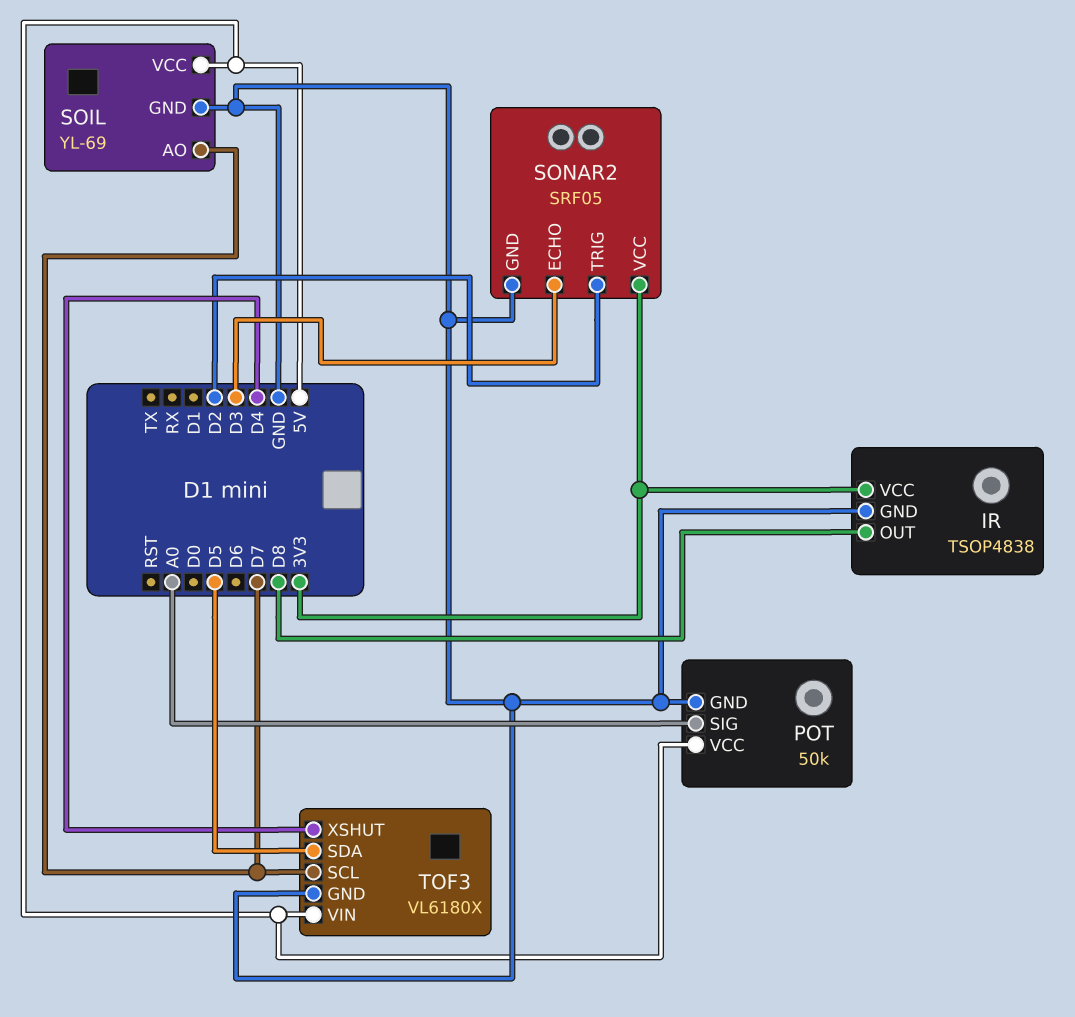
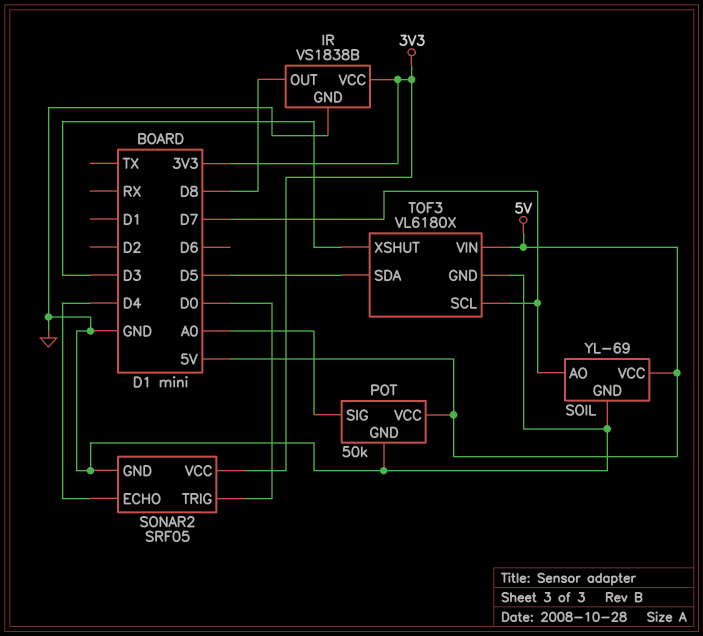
IR: TSOP4838 -> VS1838B
SONAR2 pin ECHO: D3 -> D4
SONAR2 pin TRIG: D2 -> D0
TOF3 pin XSHUT: D4 -> D3

